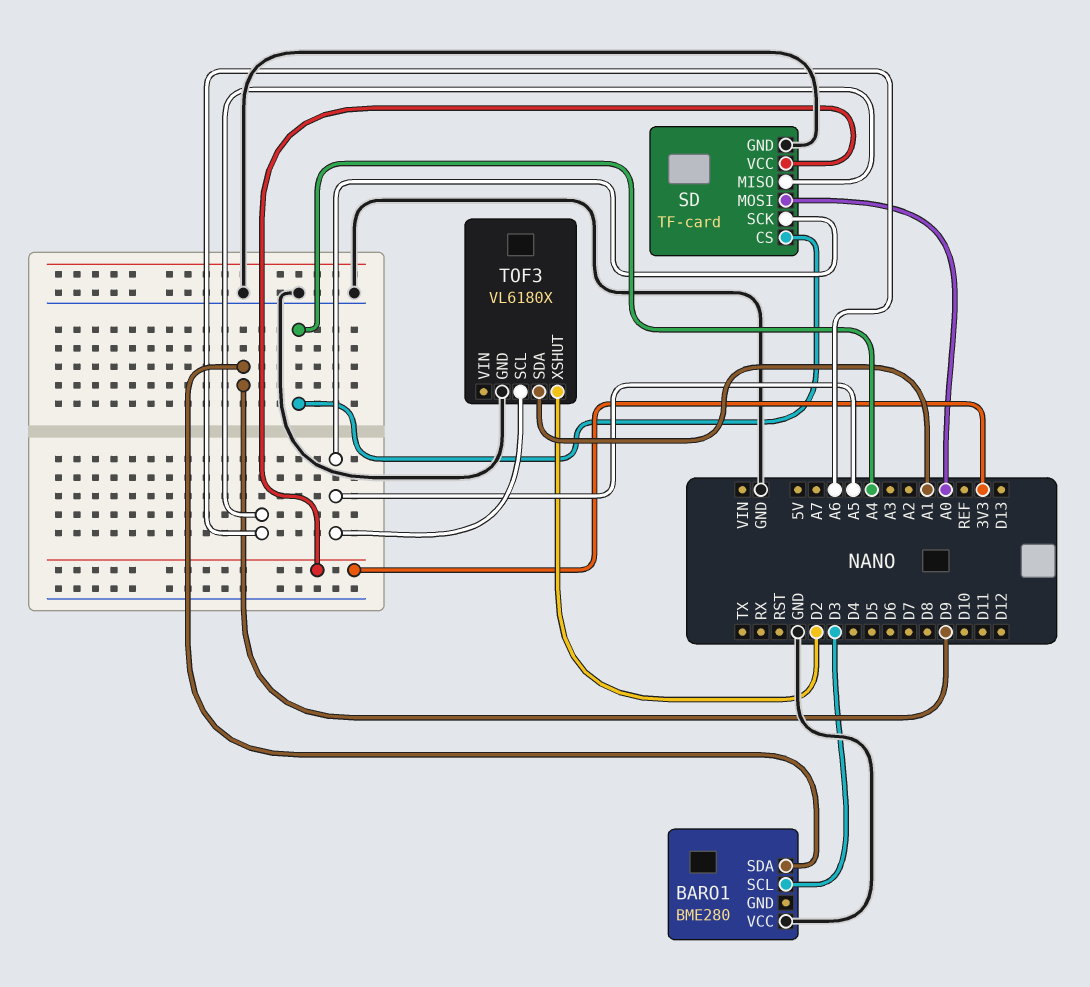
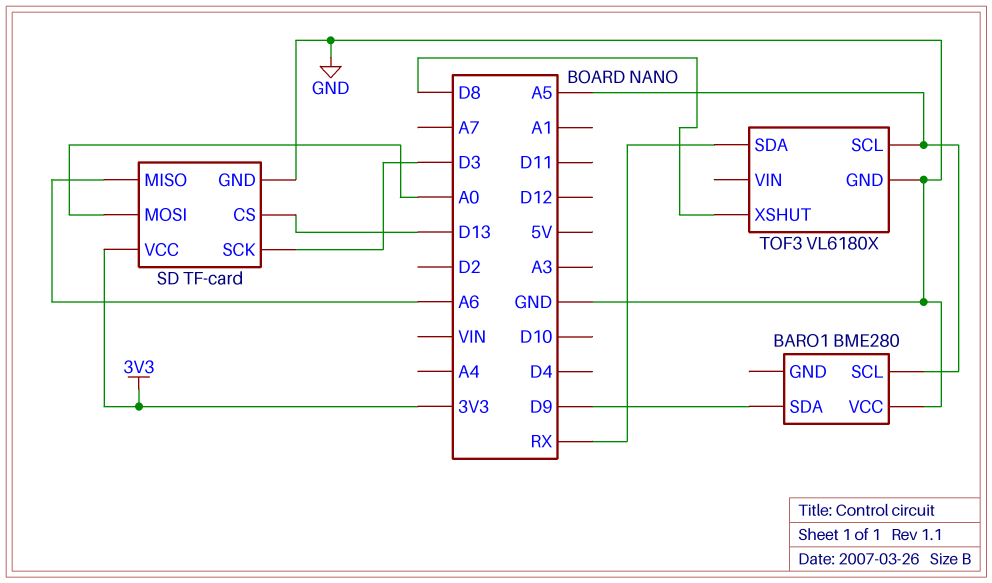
BARO1 pin SCL: D3 -> A5
SD pin CS: A4 -> D13
SD pin SCK: A5 -> D3
TOF3 pin SDA: A1 -> RX
TOF3 pin XSHUT: D2 -> D8

